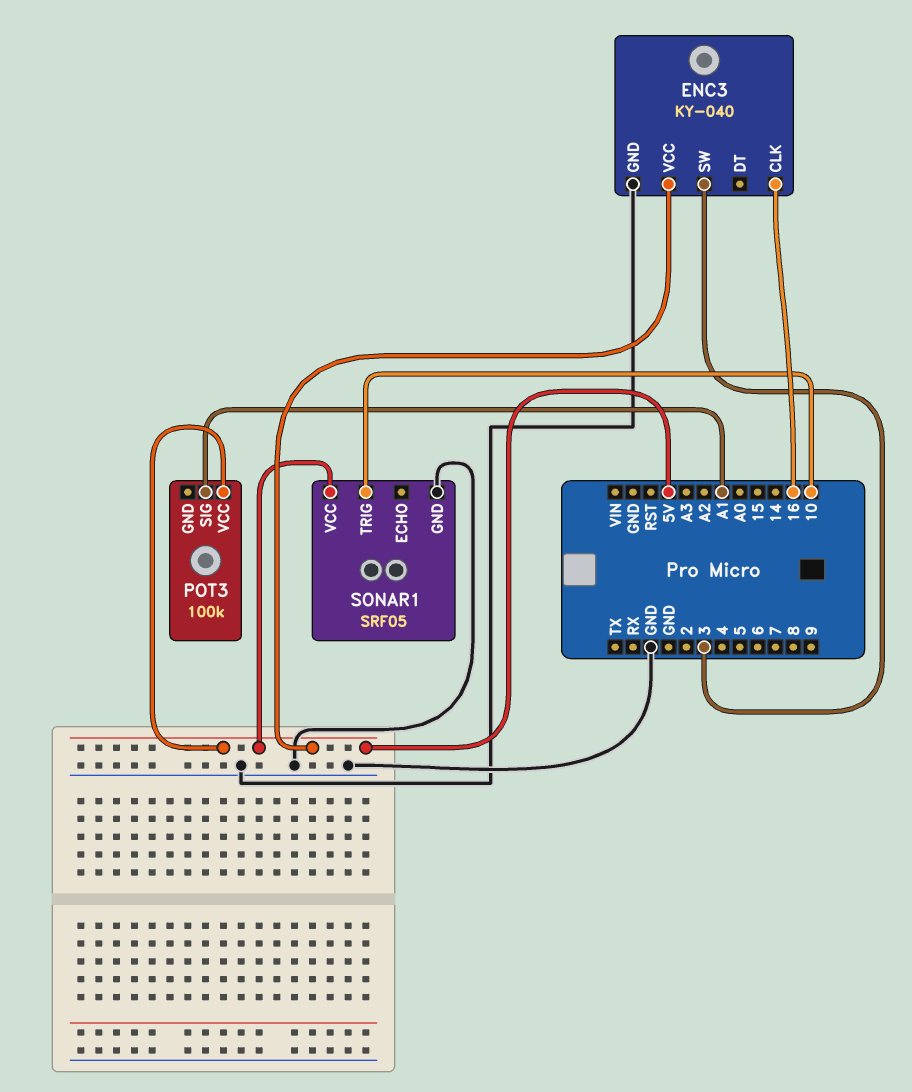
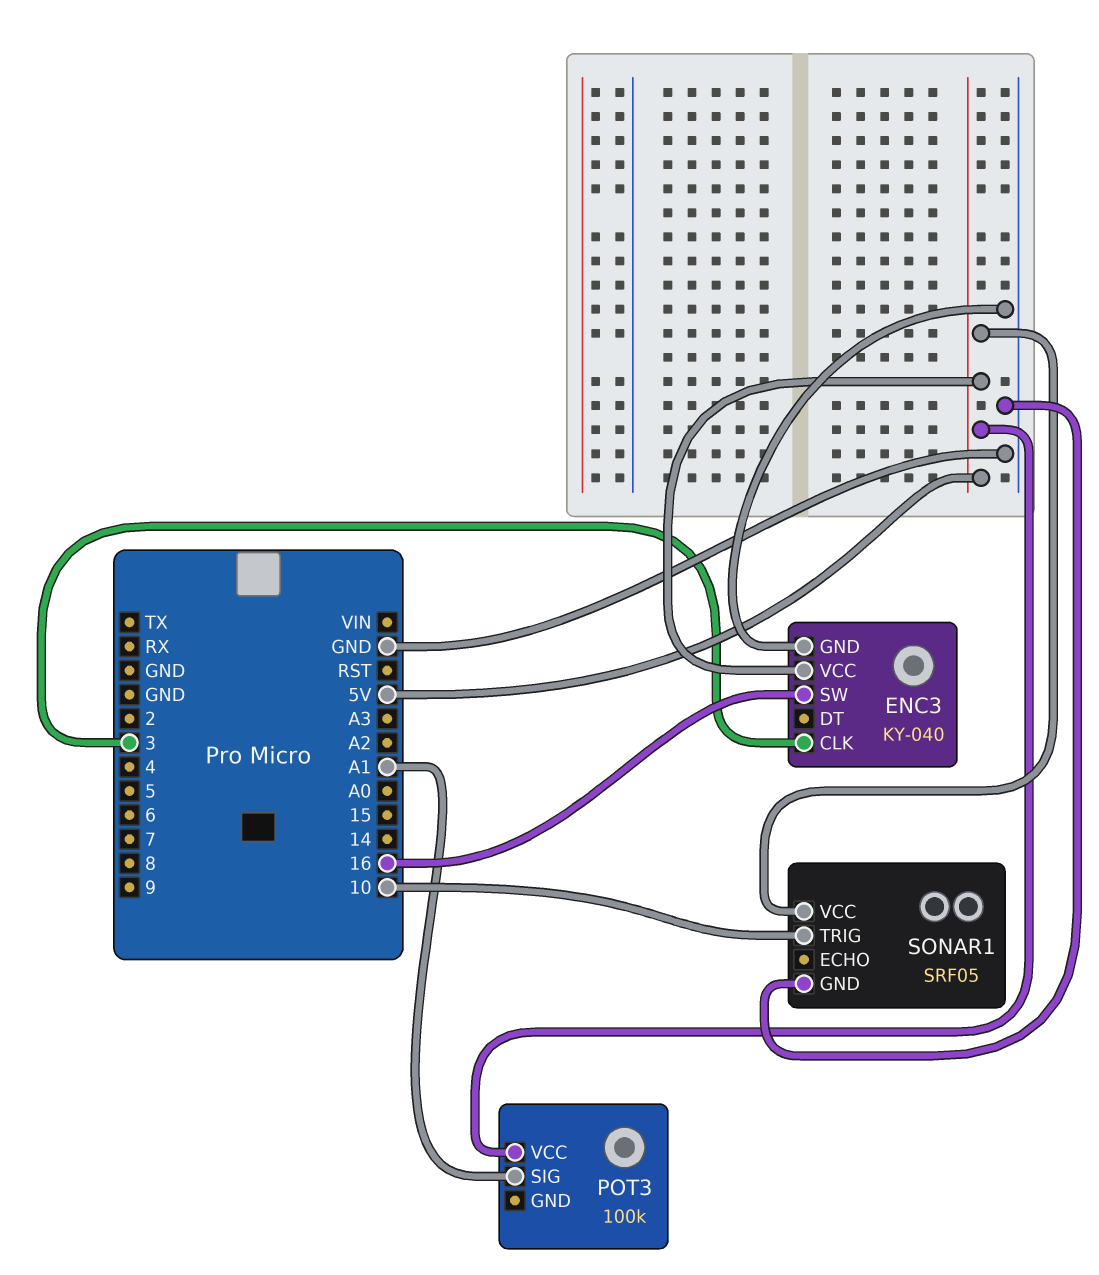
ENC3 pin CLK: 16 -> 3
ENC3 pin SW: 3 -> 16

